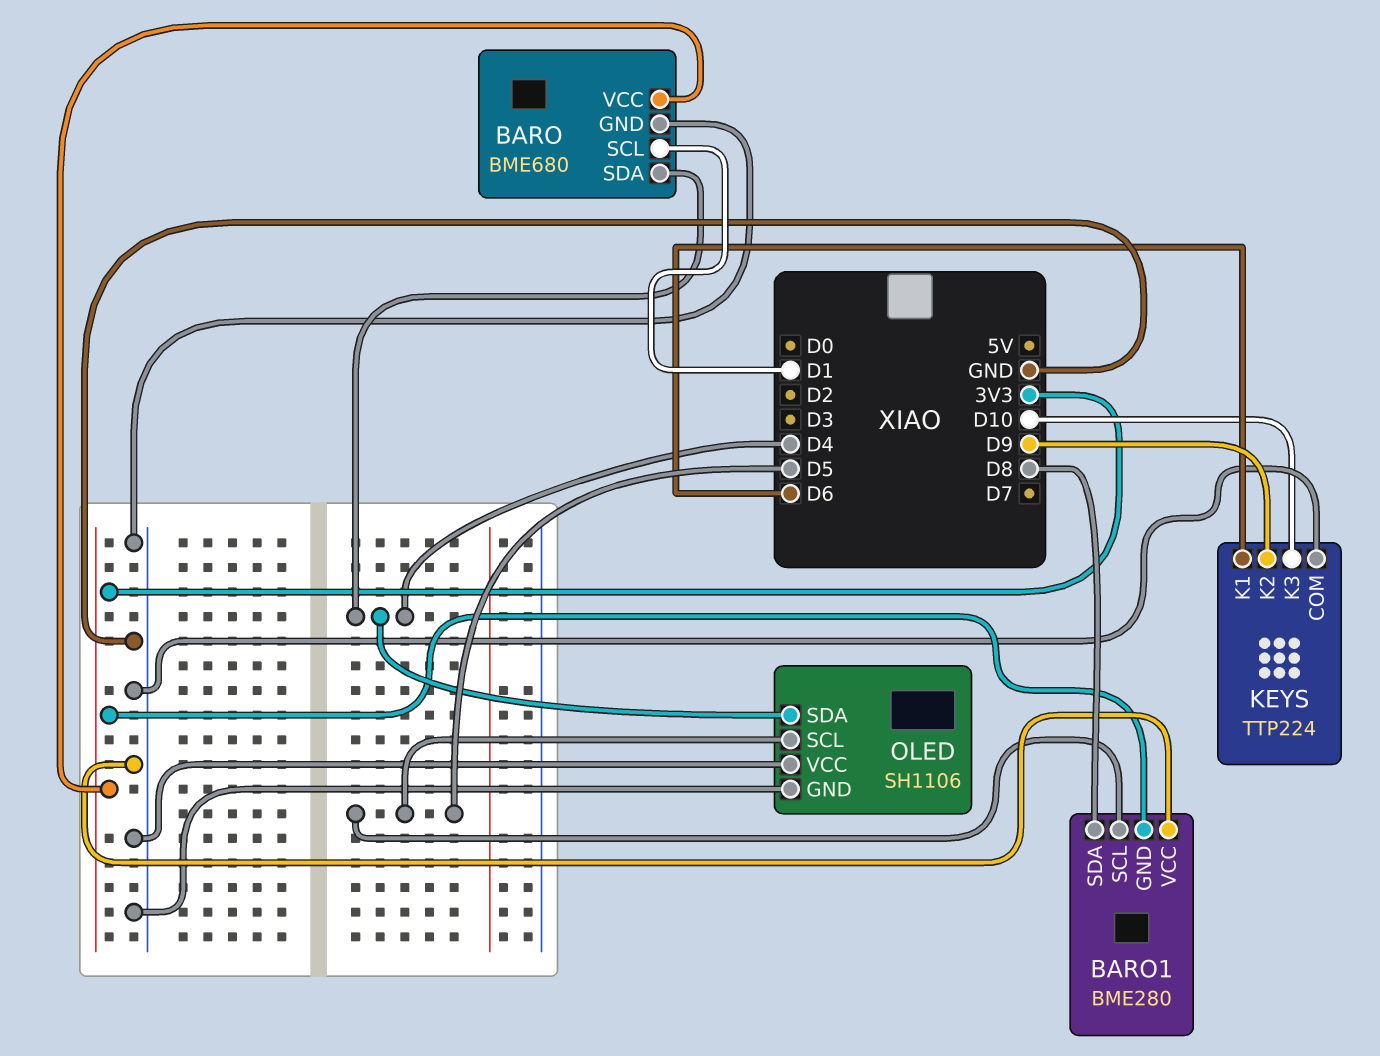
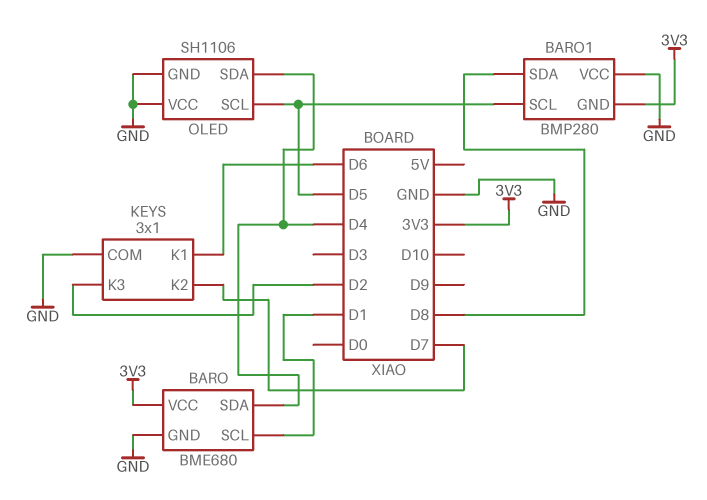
BARO1: BME280 -> BMP280
KEYS: TTP224 -> 3x1
KEYS pin K2: D9 -> D7
KEYS pin K3: D10 -> D2

